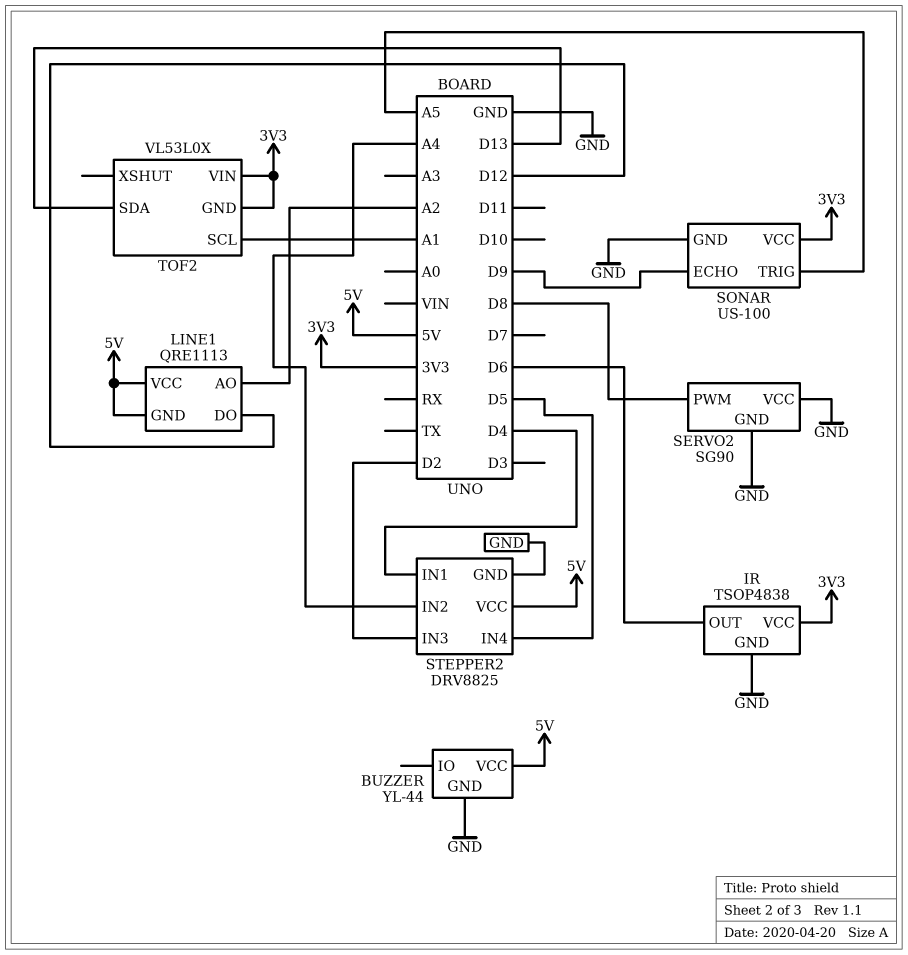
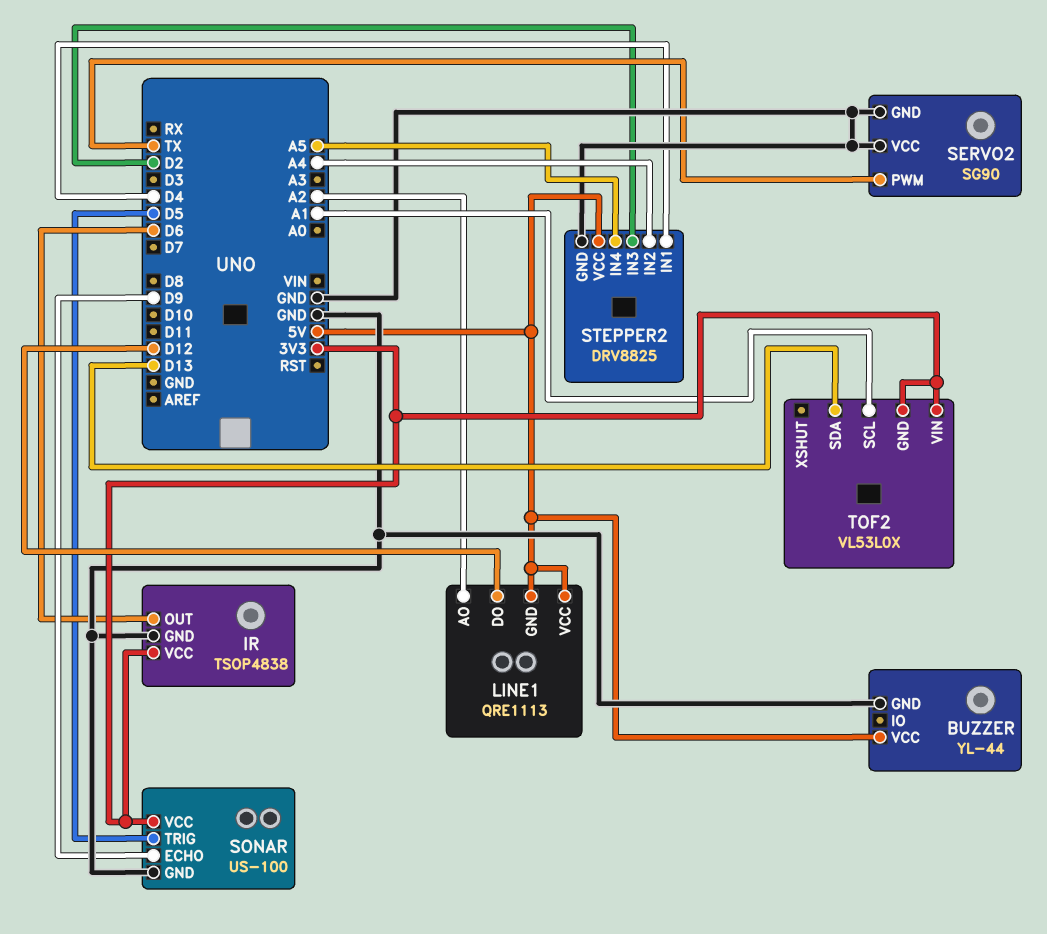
SERVO2 pin PWM: D8 -> TX
SONAR pin TRIG: A5 -> D5
STEPPER2 pin IN4: D5 -> A5

